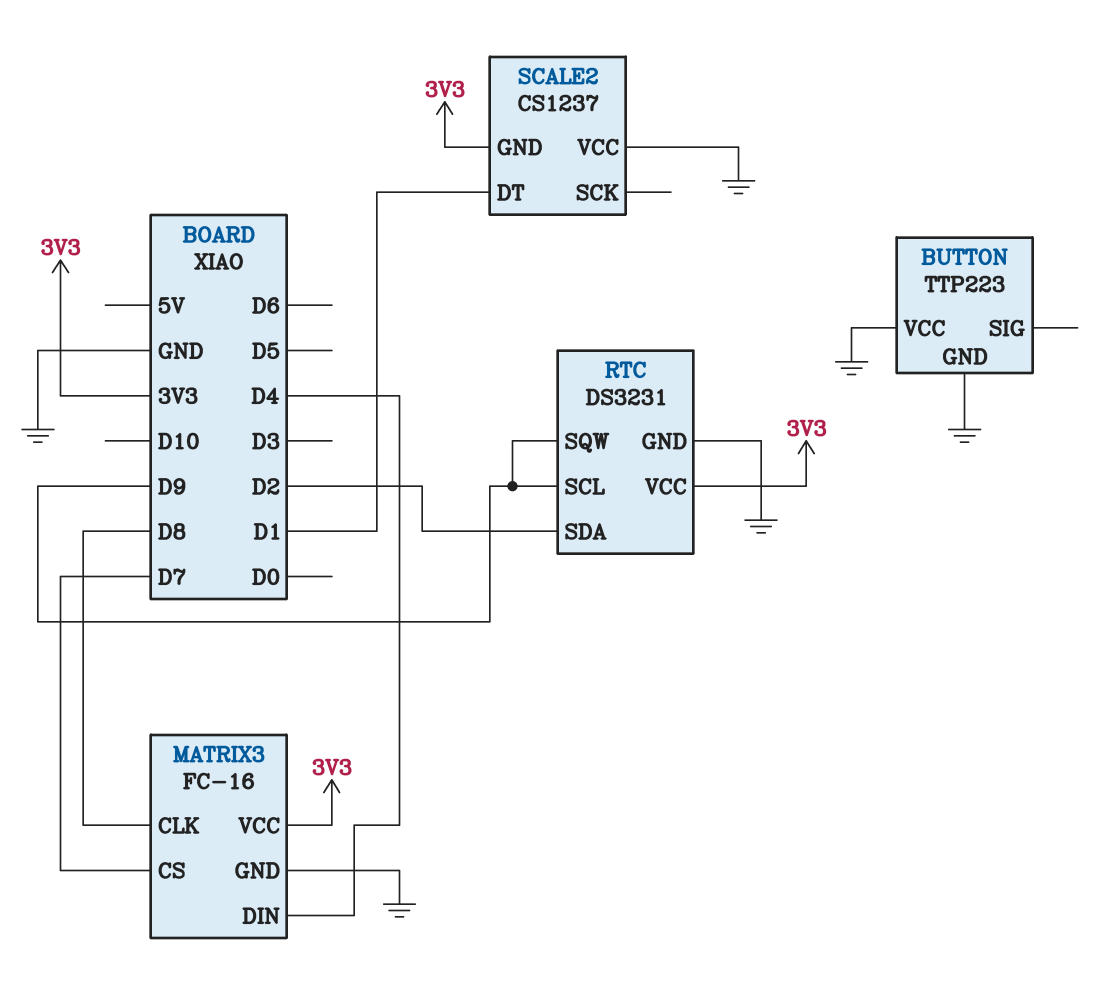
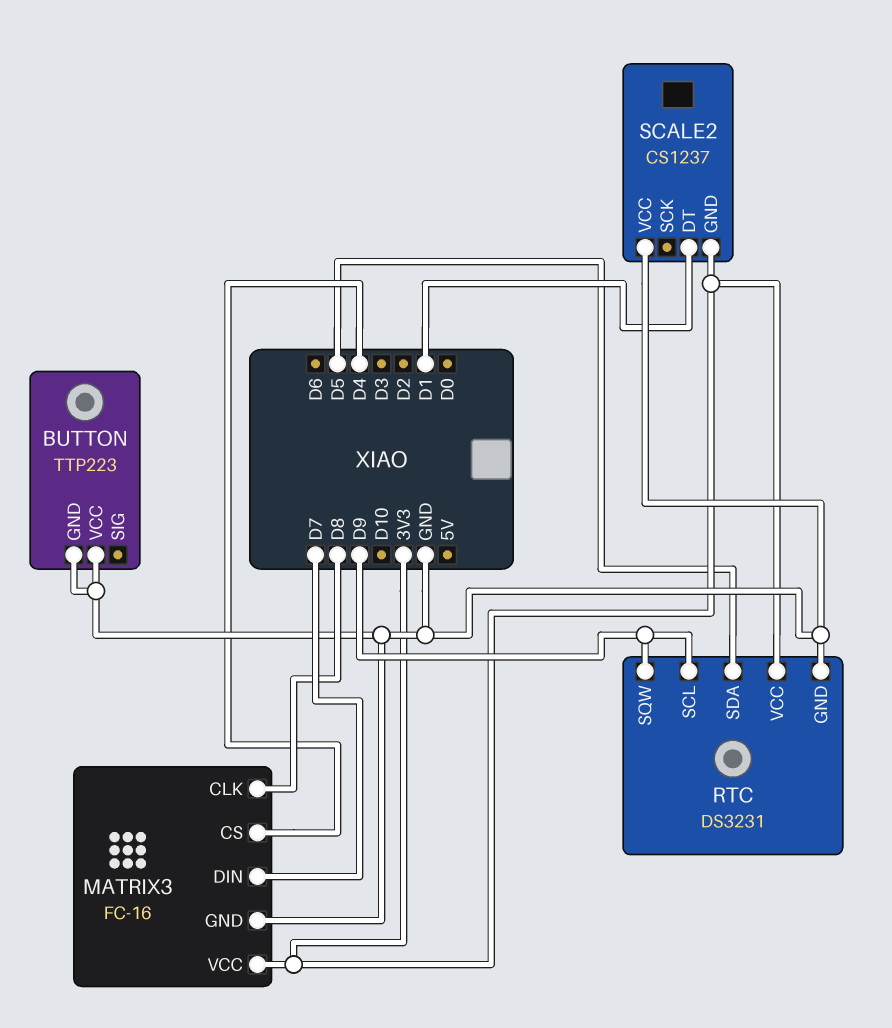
MATRIX3 pin CS: D7 -> D4
MATRIX3 pin DIN: D4 -> D7
RTC pin SDA: D2 -> D5

